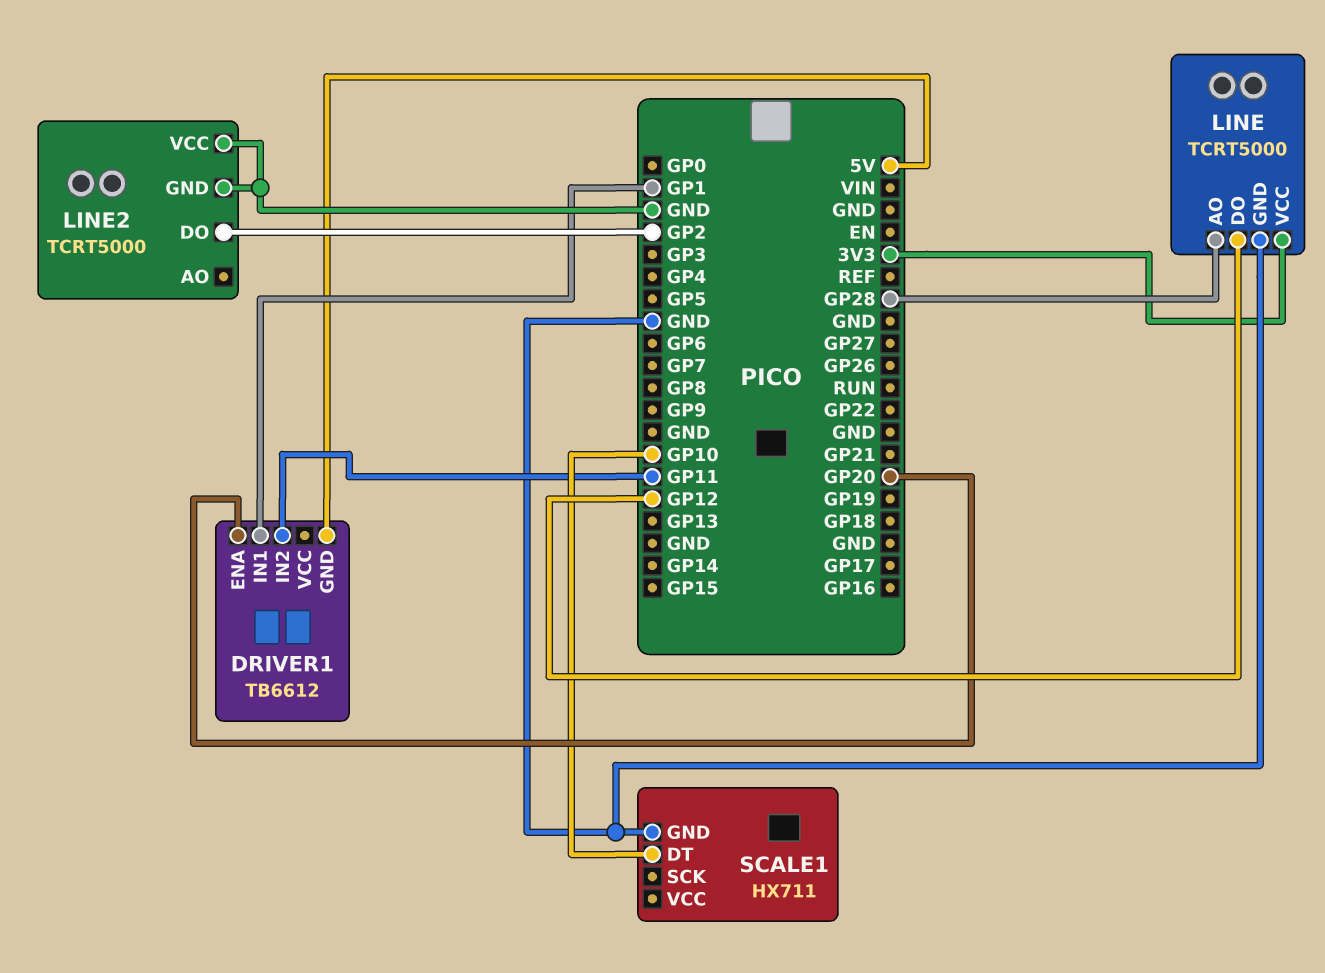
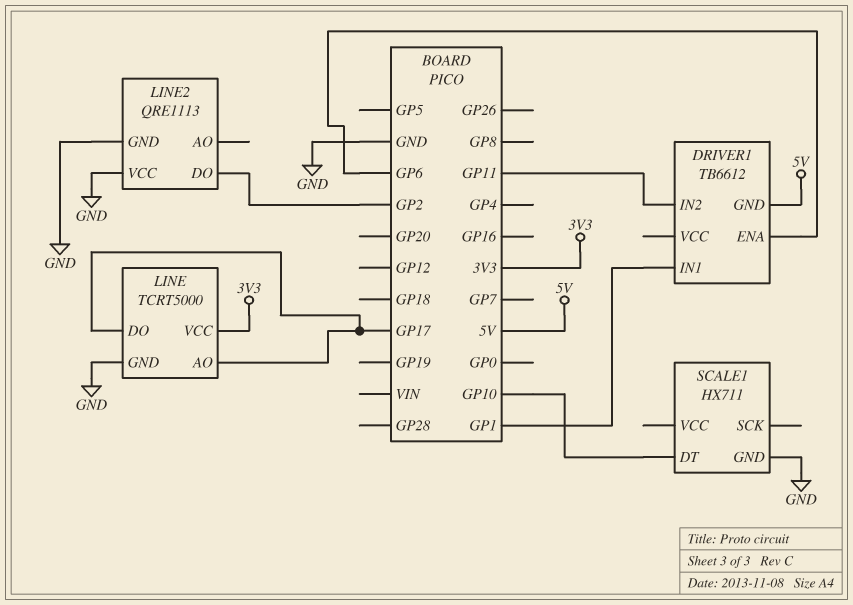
DRIVER1 pin ENA: GP20 -> GP6
LINE pin AO: GP28 -> GP17
LINE pin DO: GP12 -> GP17
LINE2: TCRT5000 -> QRE1113

